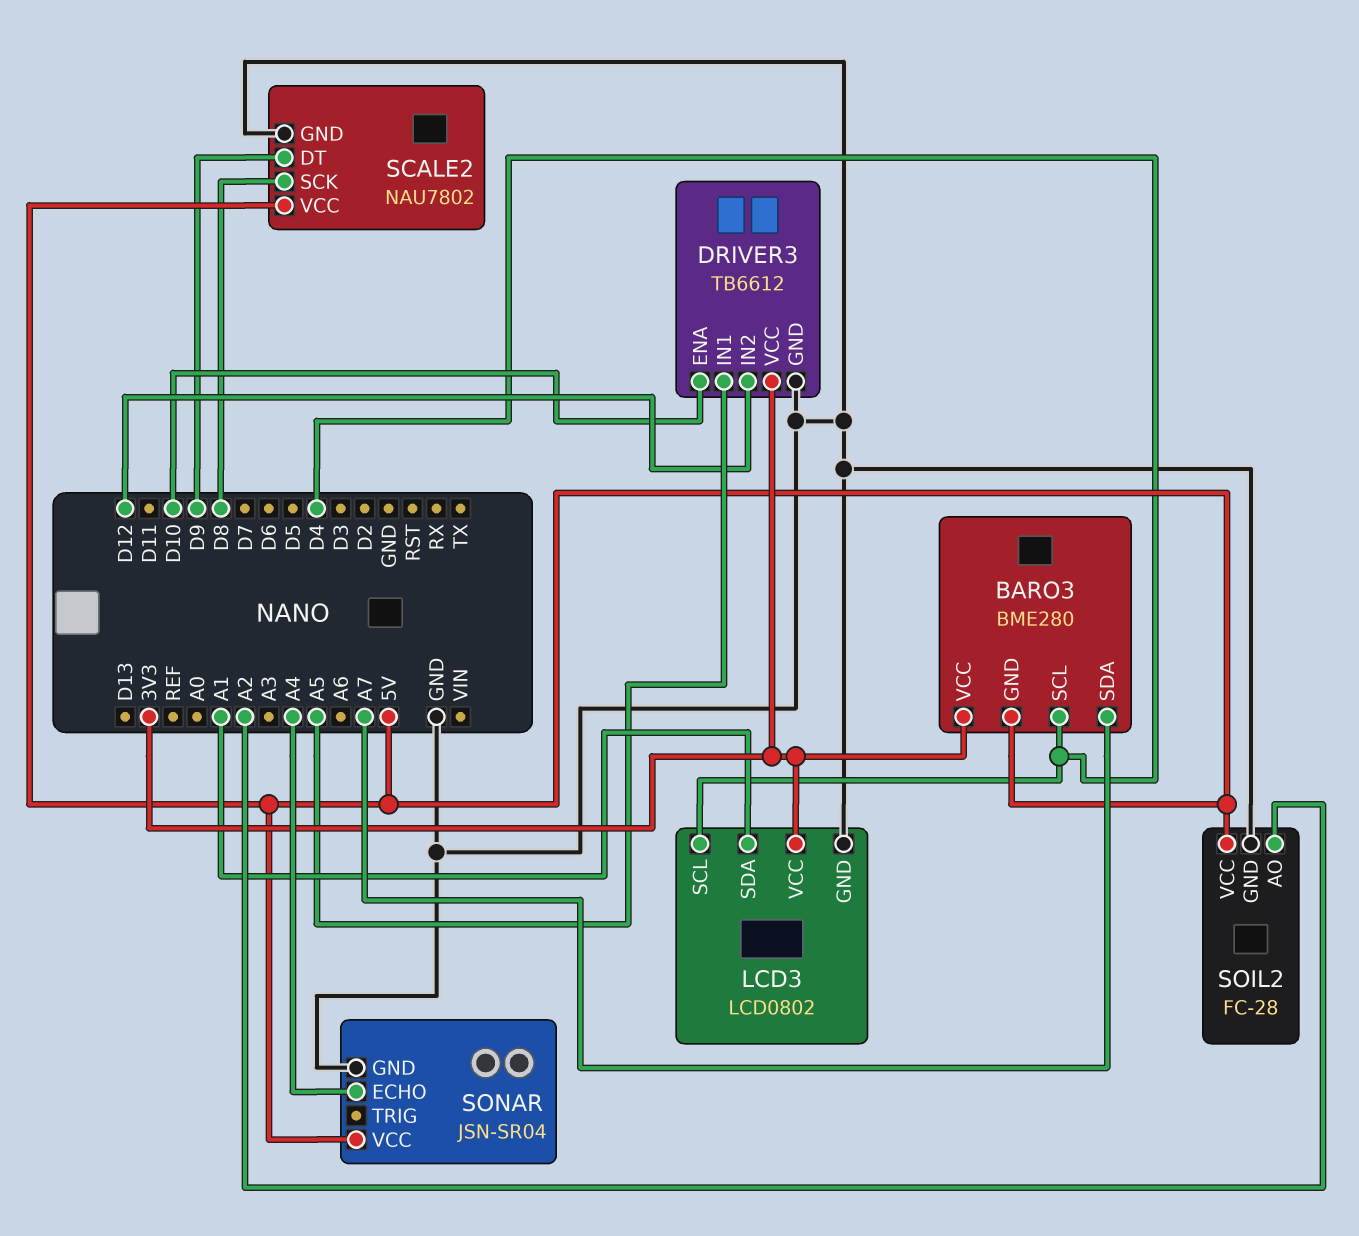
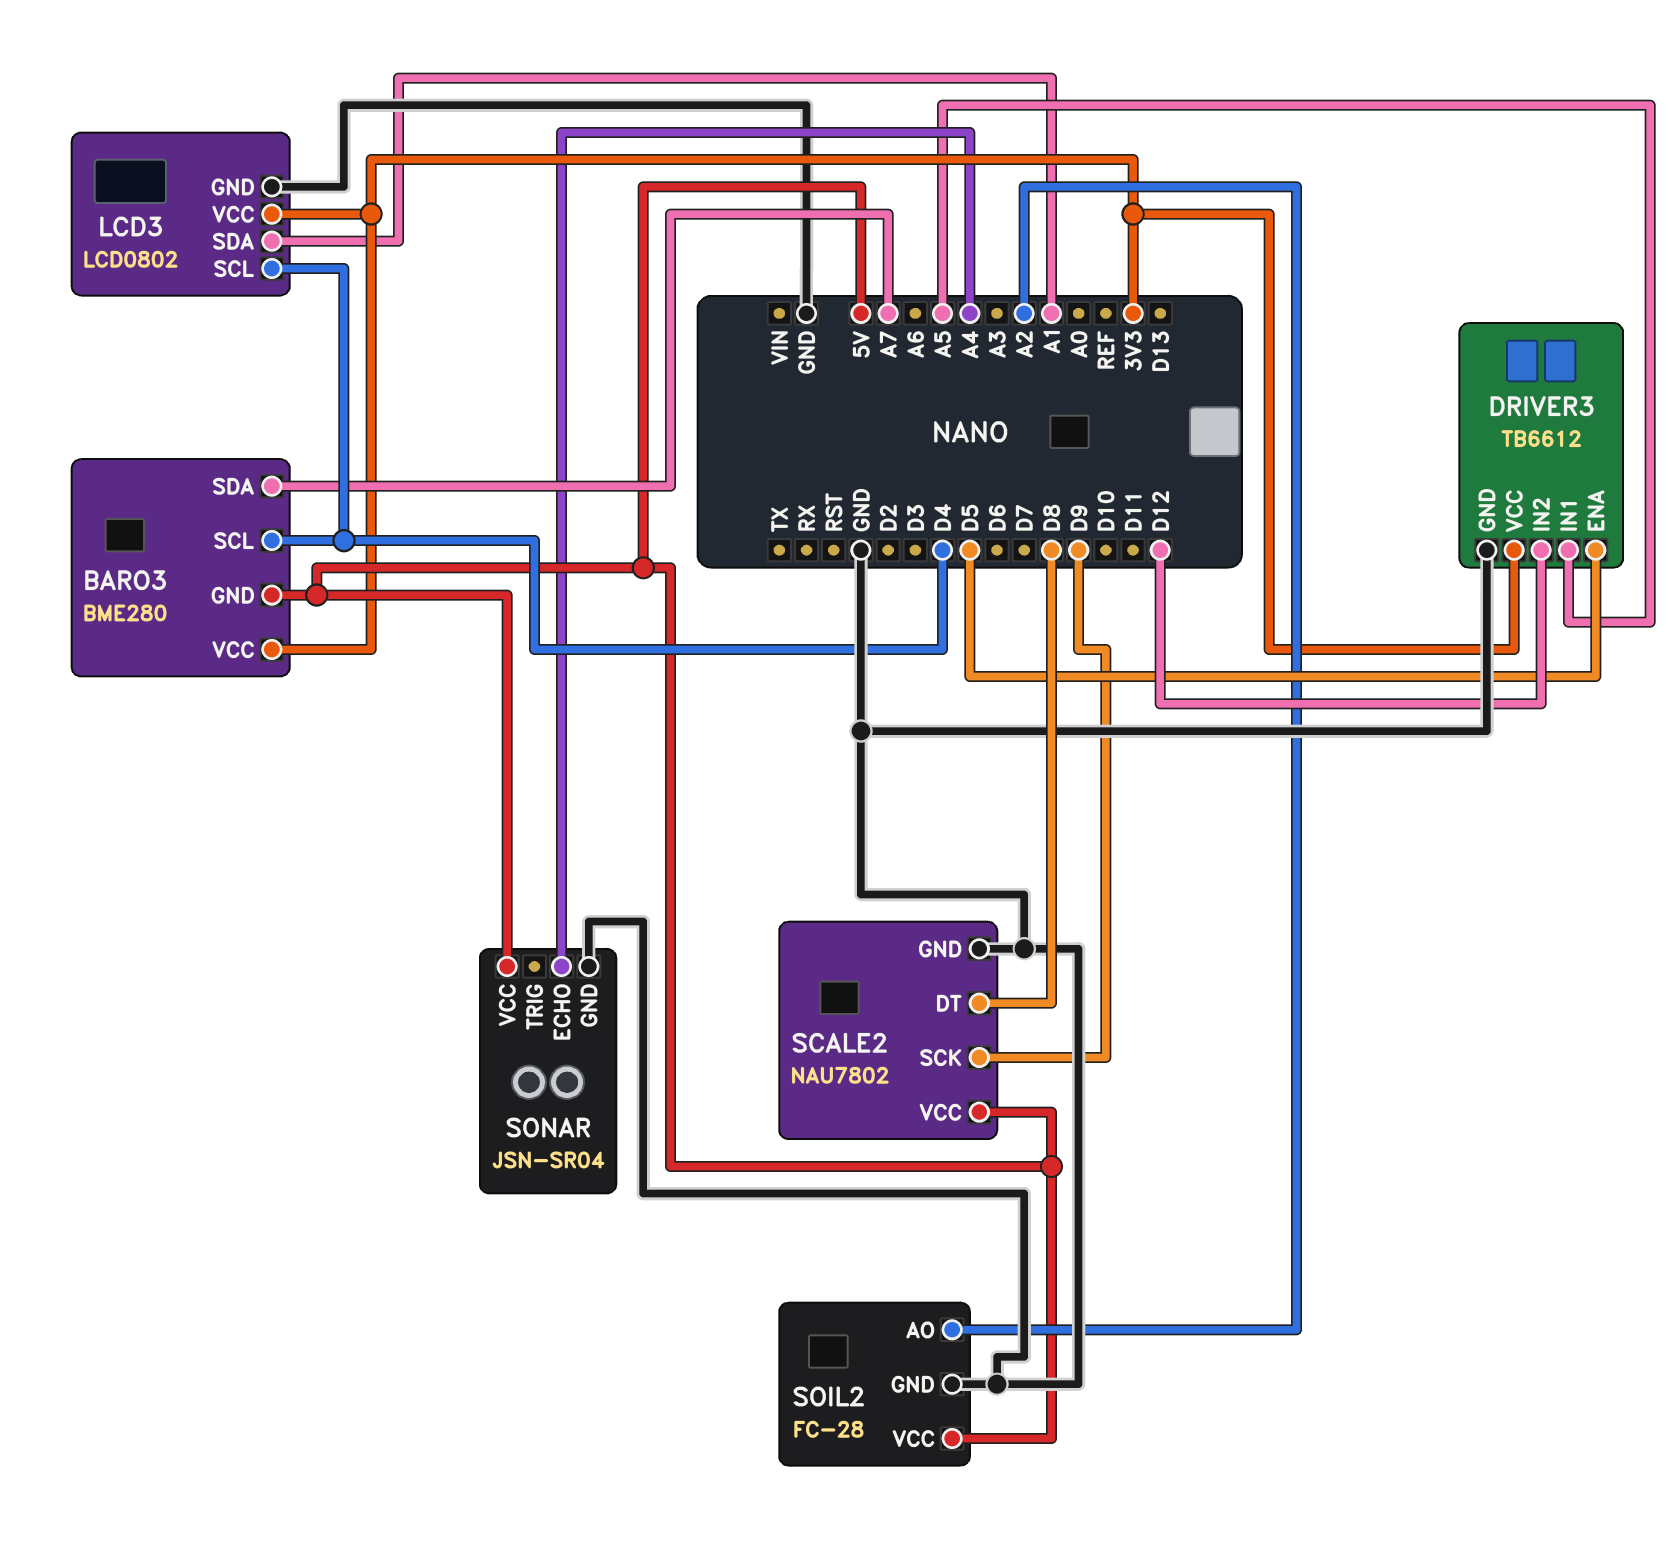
DRIVER3 pin ENA: D10 -> D5
SCALE2 pin DT: D9 -> D8
SCALE2 pin SCK: D8 -> D9

